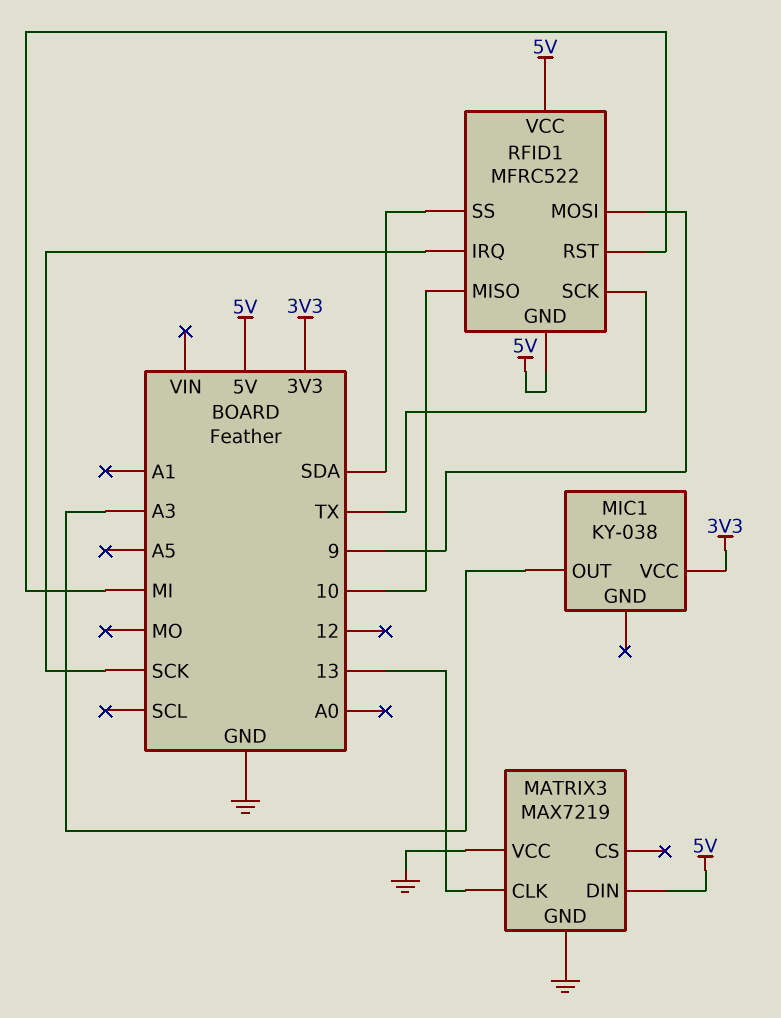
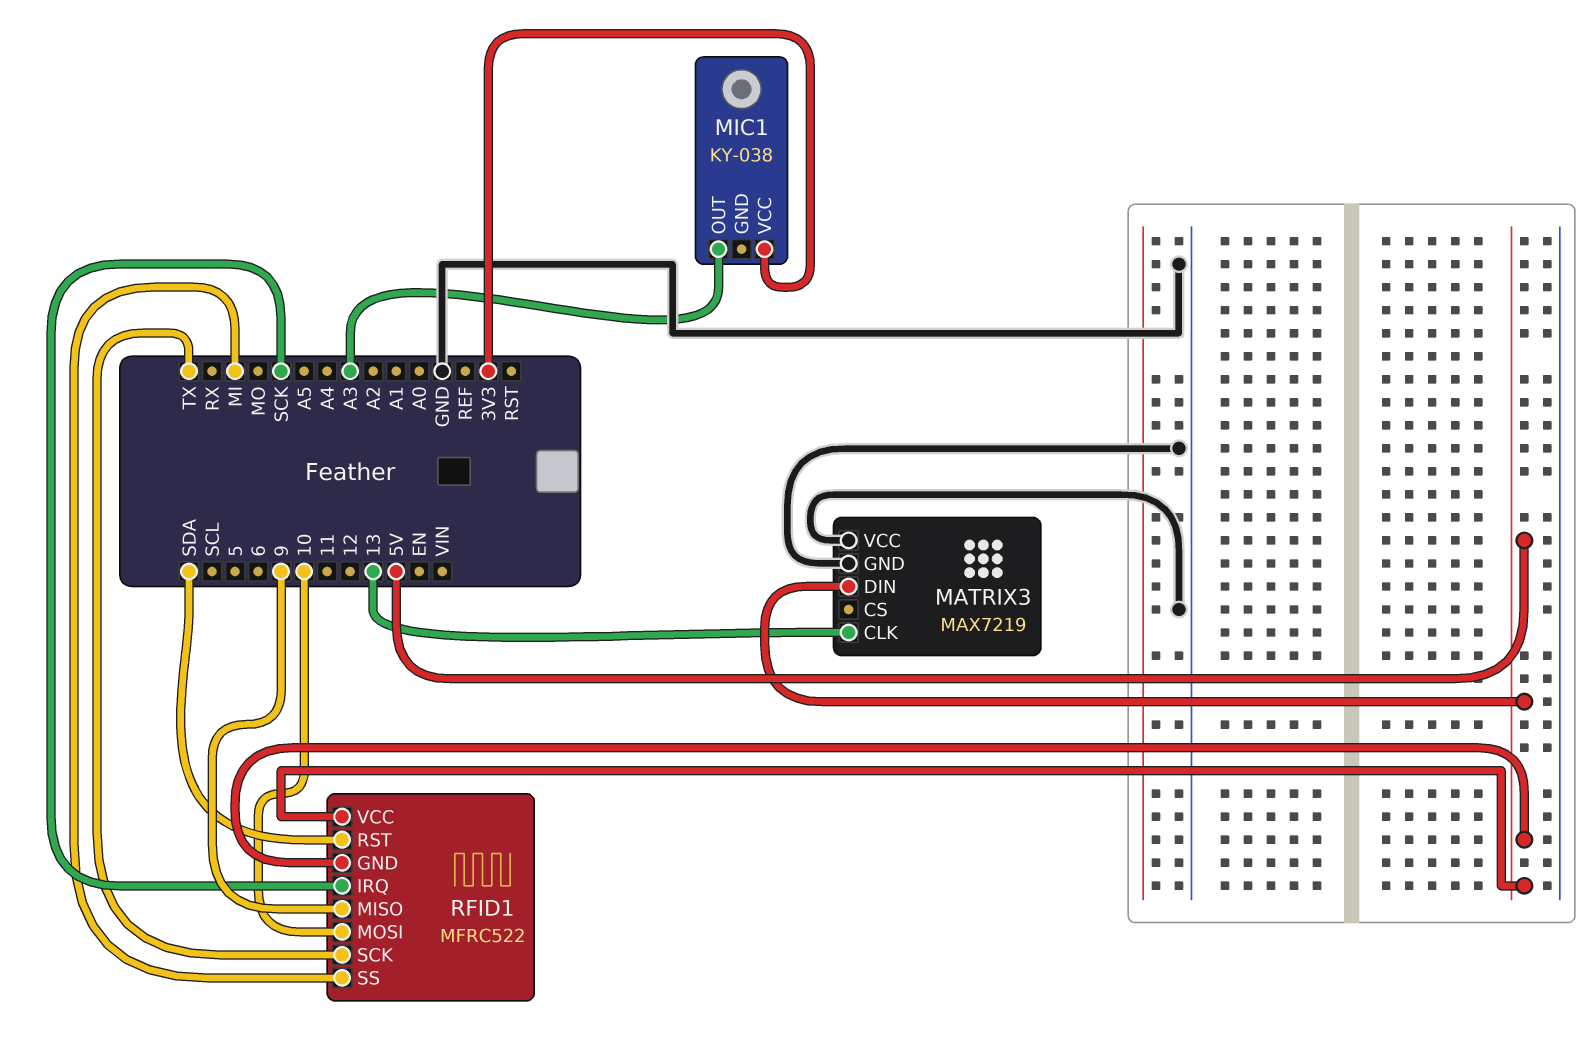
RFID1 pin MISO: 10 -> 9
RFID1 pin MOSI: 9 -> 10
RFID1 pin RST: MI -> SDA
RFID1 pin SS: SDA -> MI

